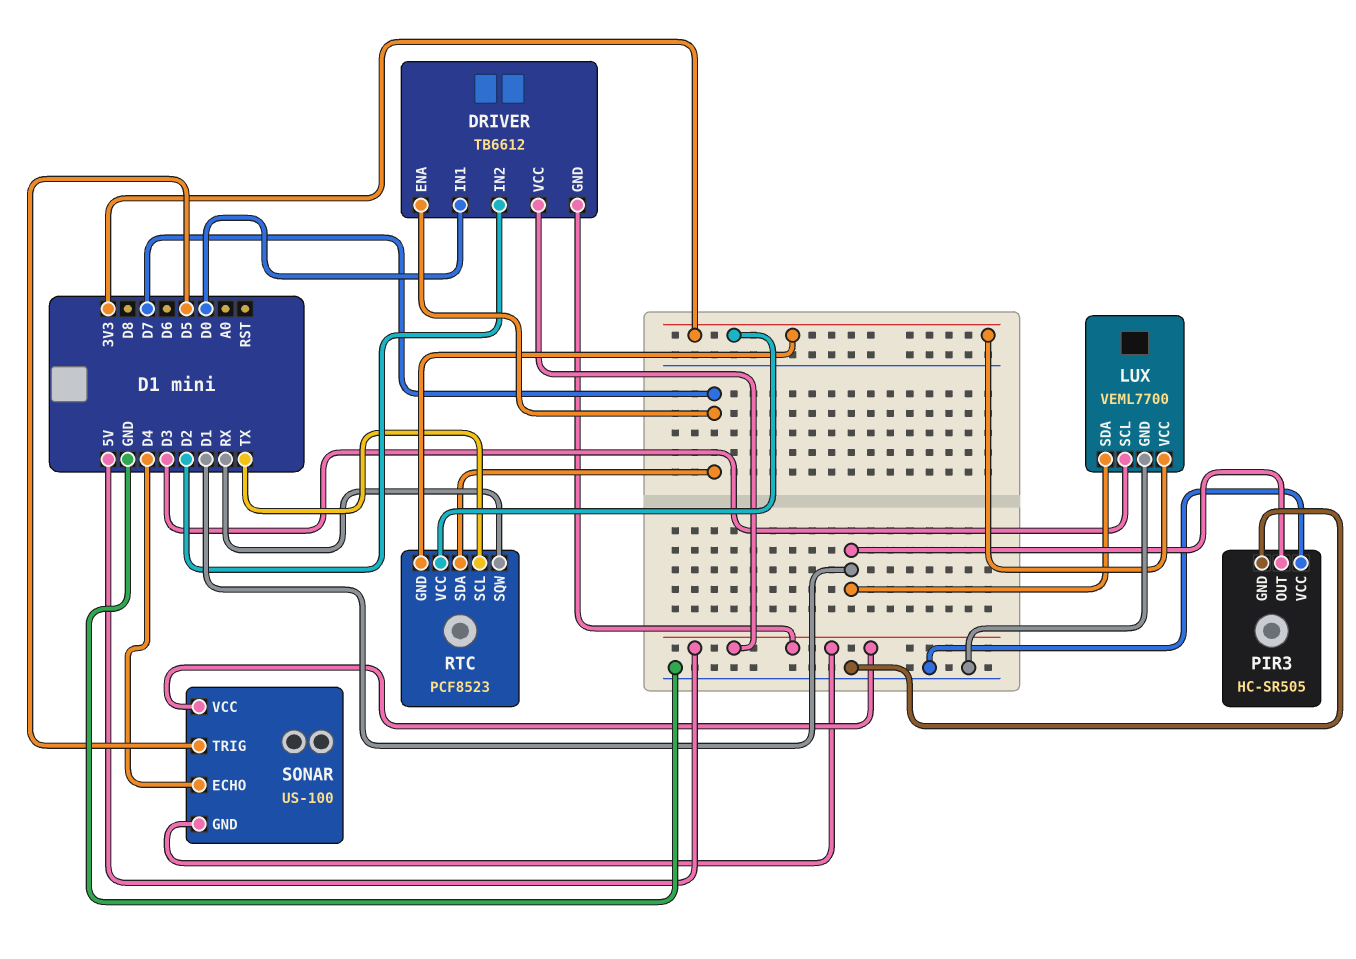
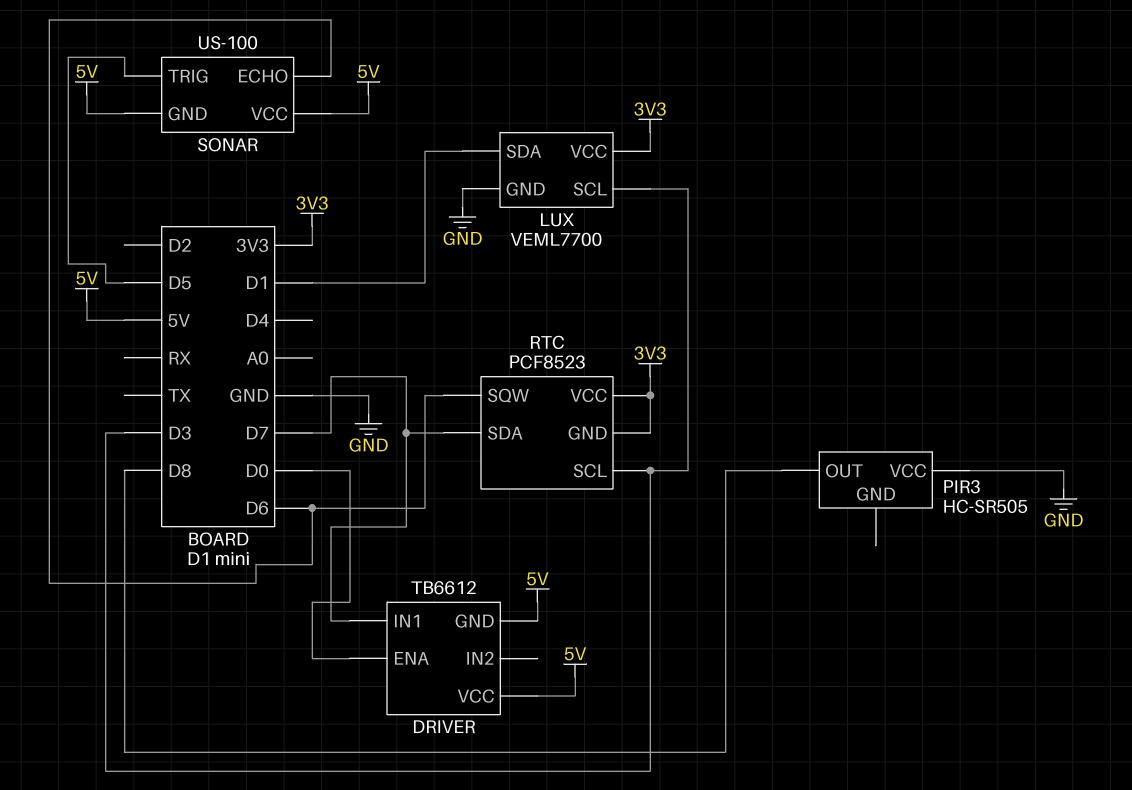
DRIVER pin ENA: D7 -> D0
DRIVER pin IN1: D0 -> D7
DRIVER pin IN2: D2 -> none
PIR3 pin GND: GND -> none
PIR3 pin OUT: D1 -> D8
RTC pin SCL: TX -> D3
RTC pin SQW: RX -> D6
SONAR pin ECHO: D4 -> D6

